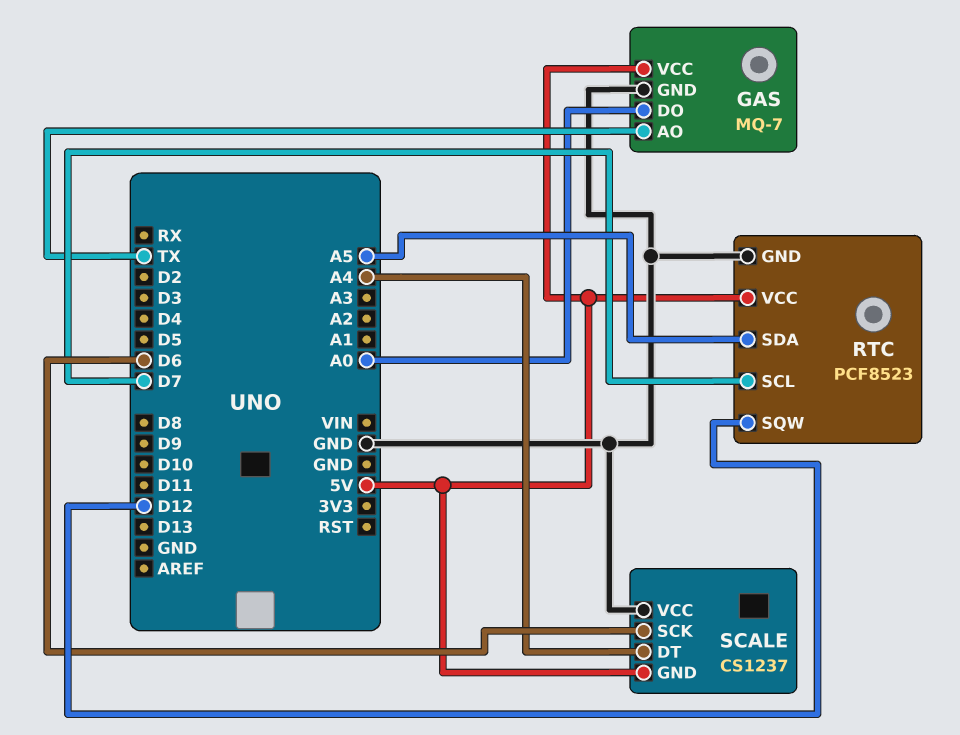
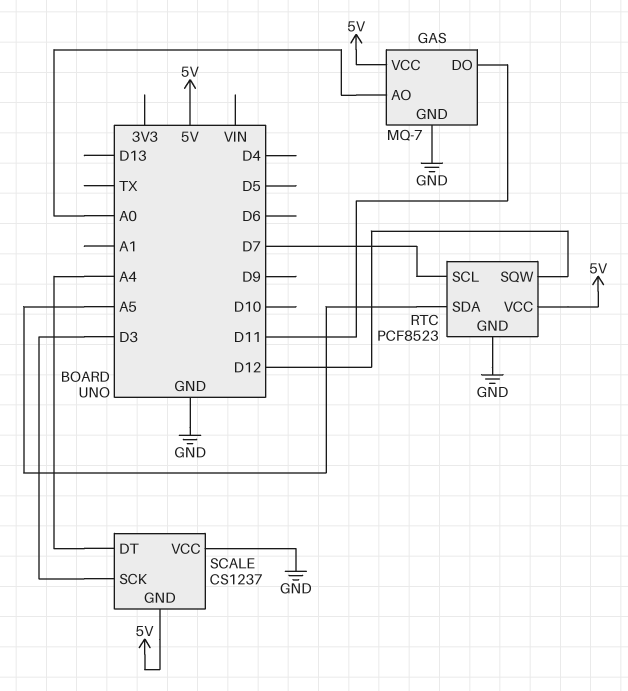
GAS pin AO: TX -> A0
GAS pin DO: A0 -> D11
SCALE pin SCK: D6 -> D3

